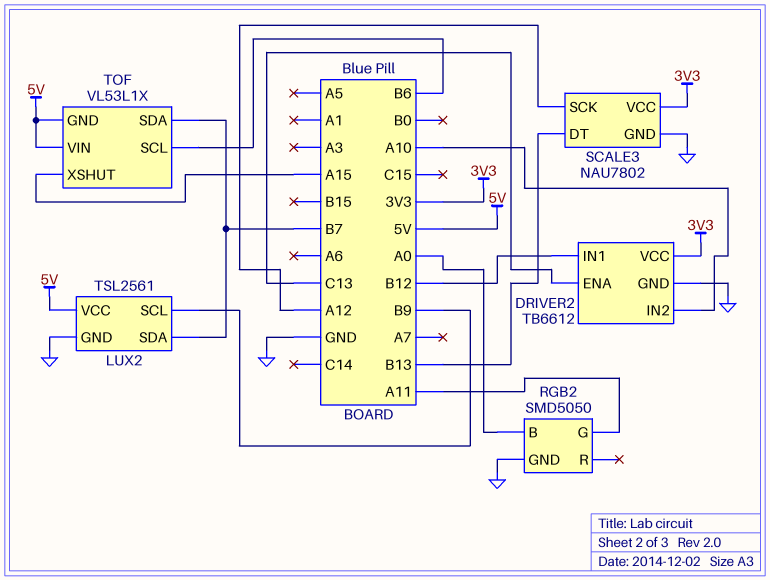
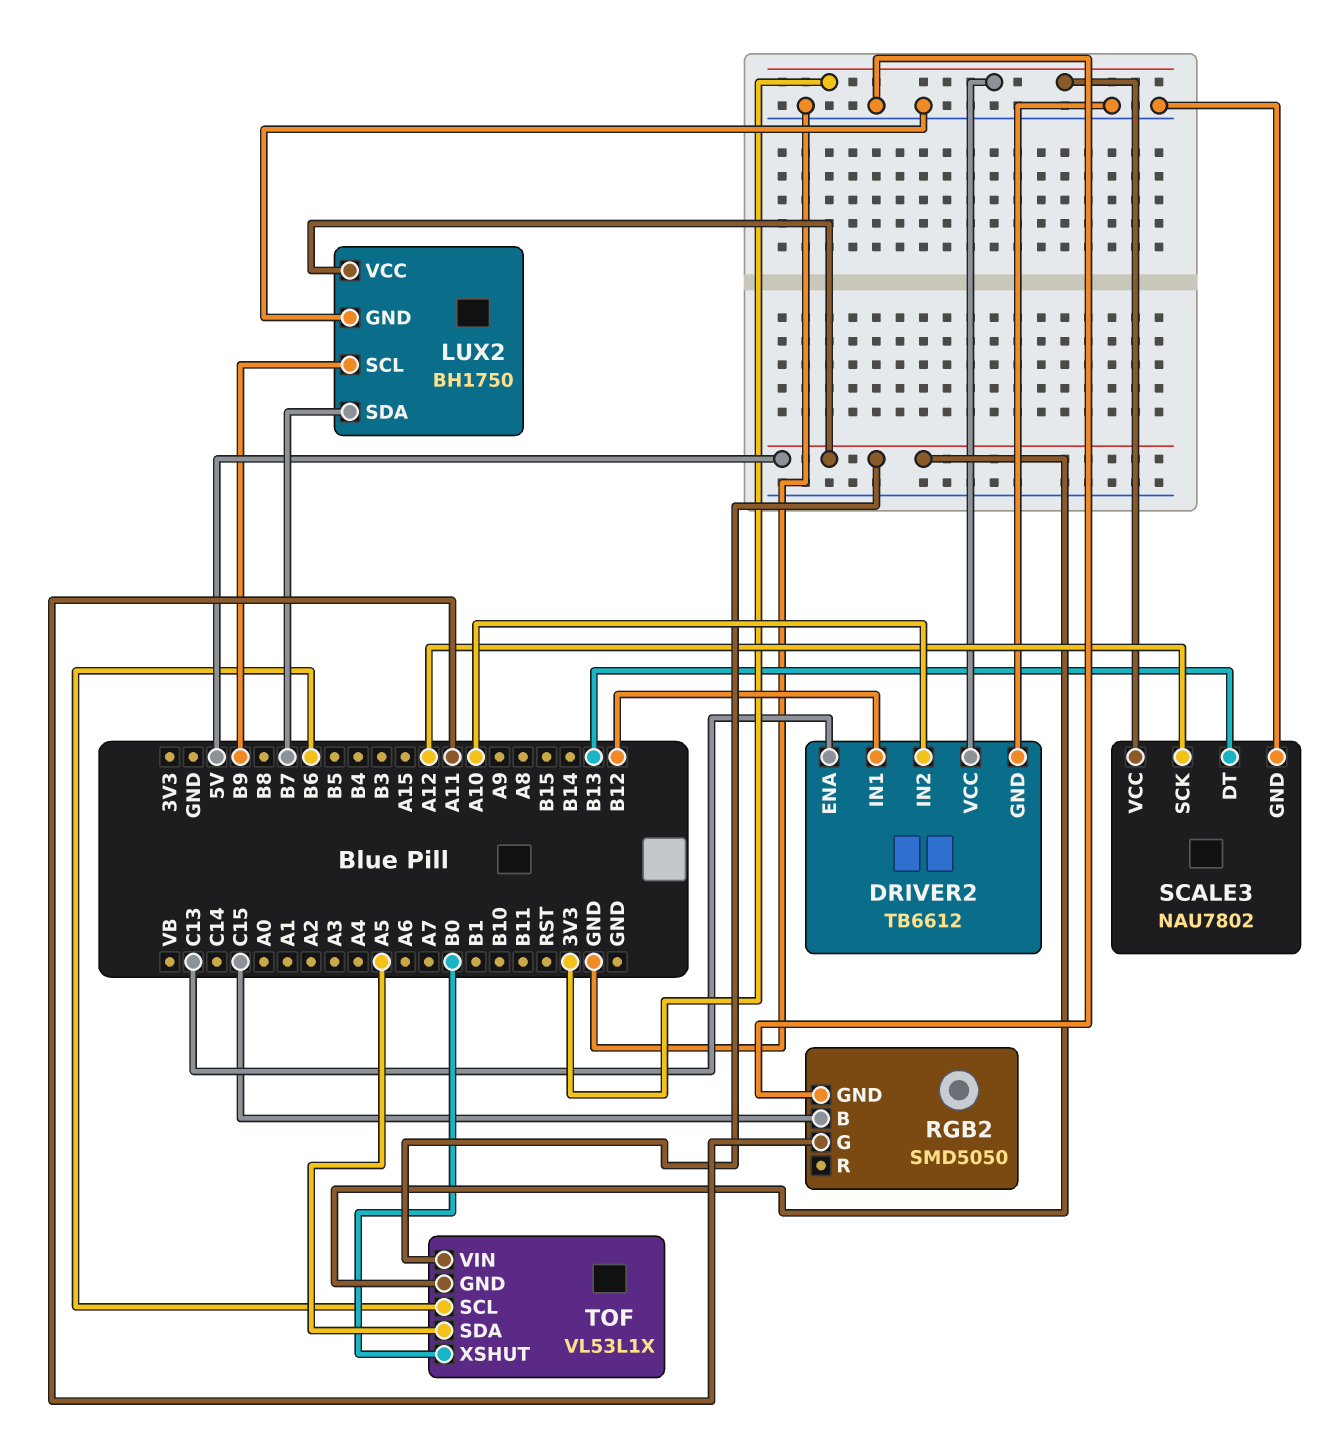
LUX2: TSL2561 -> BH1750
RGB2 pin B: A0 -> C15
TOF pin SDA: B7 -> A5
TOF pin XSHUT: A15 -> B0

